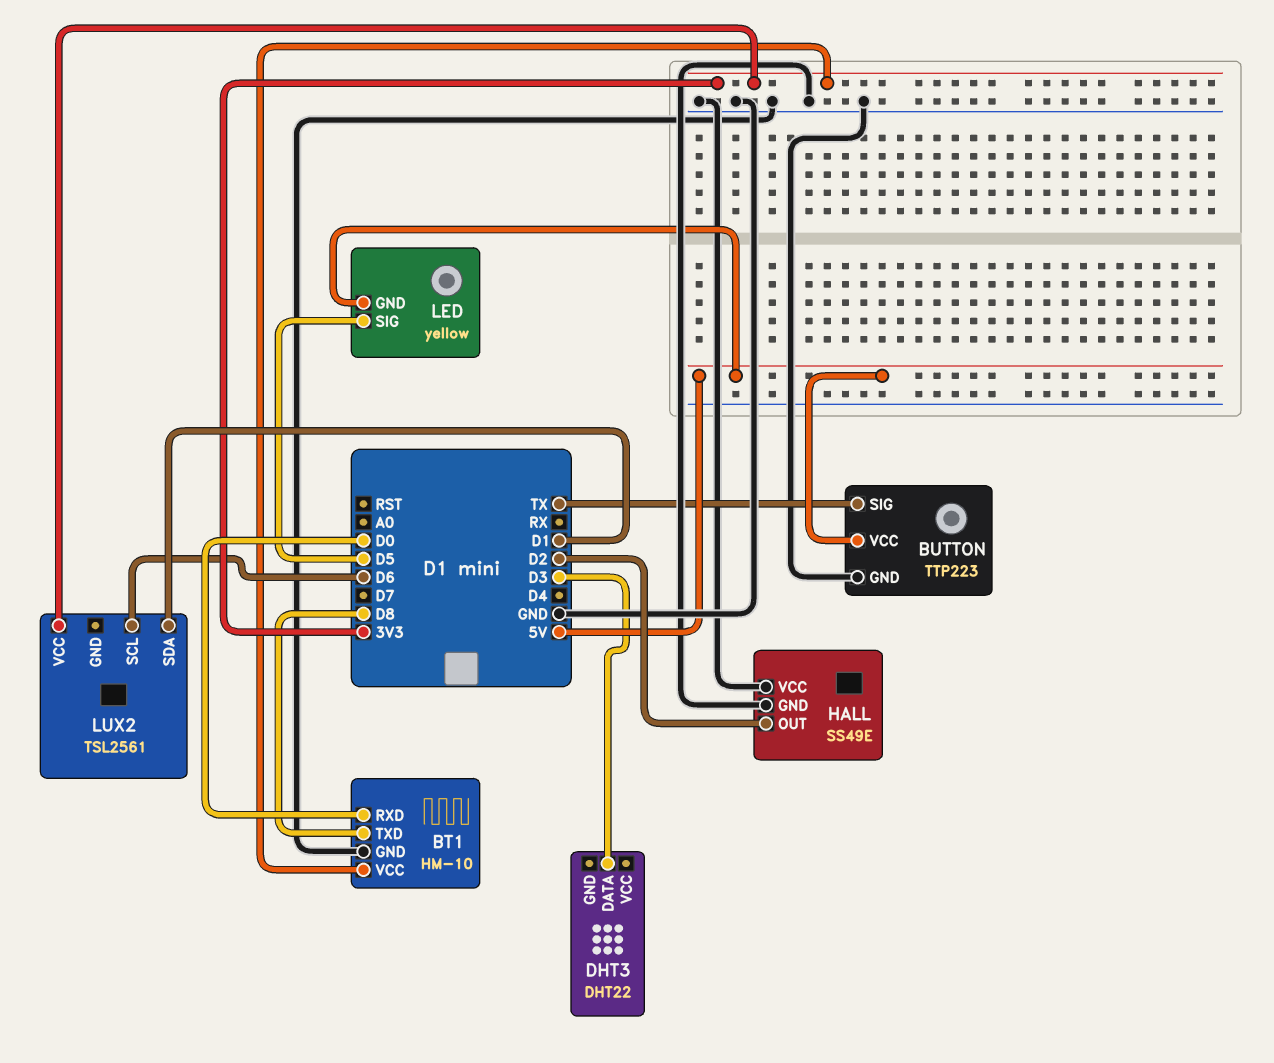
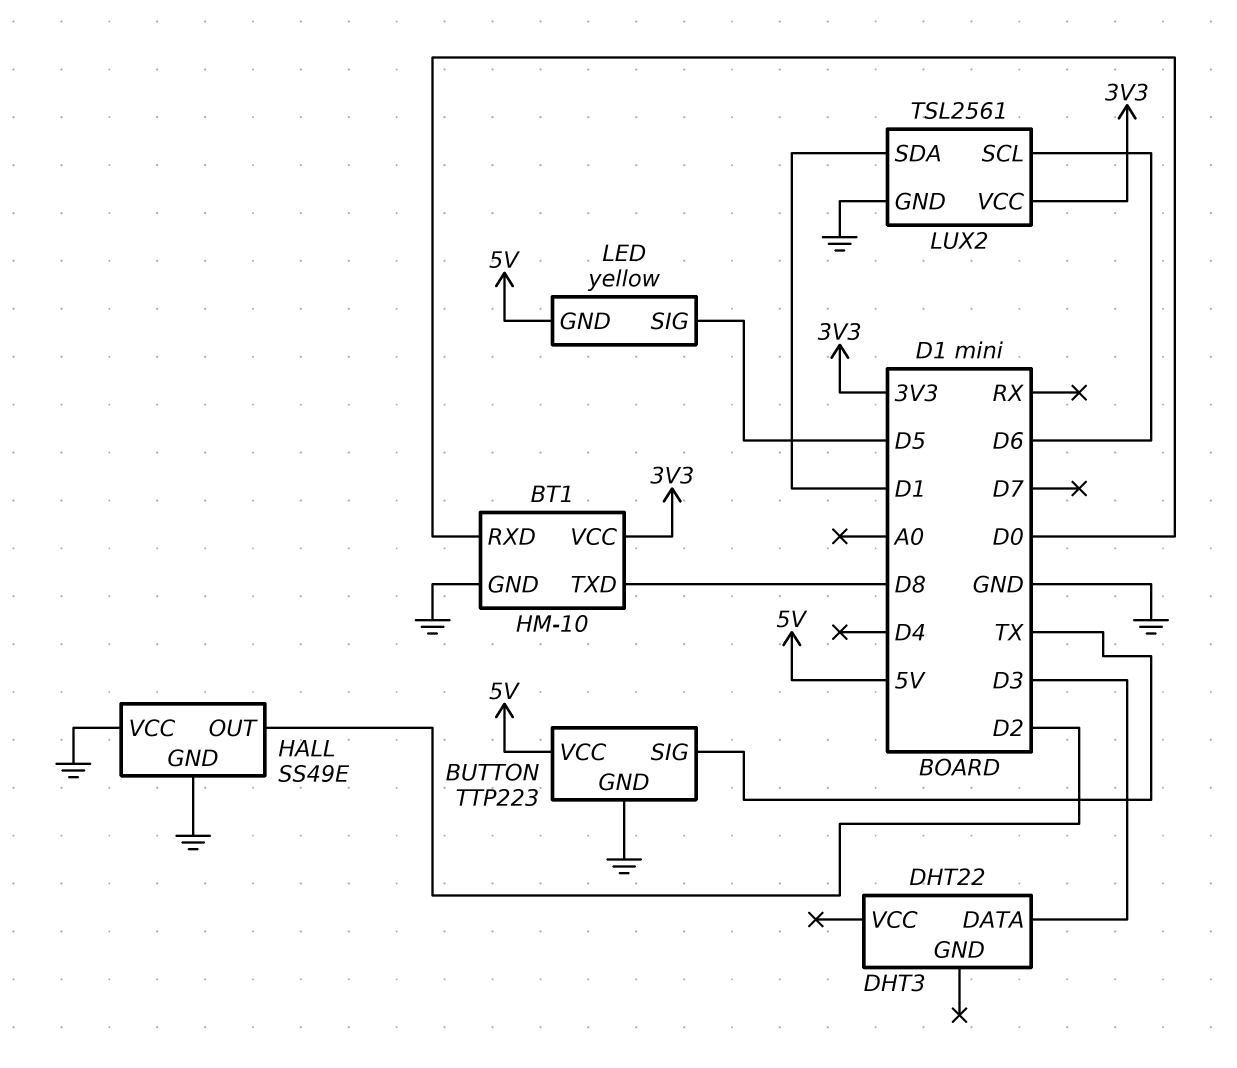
LUX2 pin GND: none -> GND

